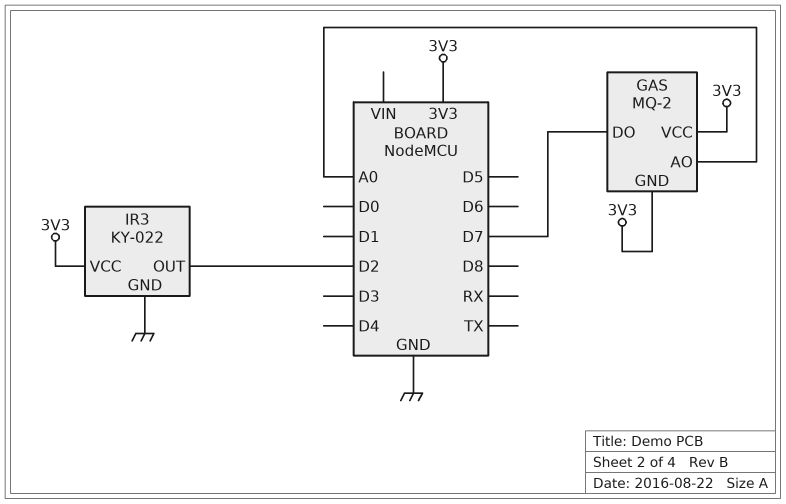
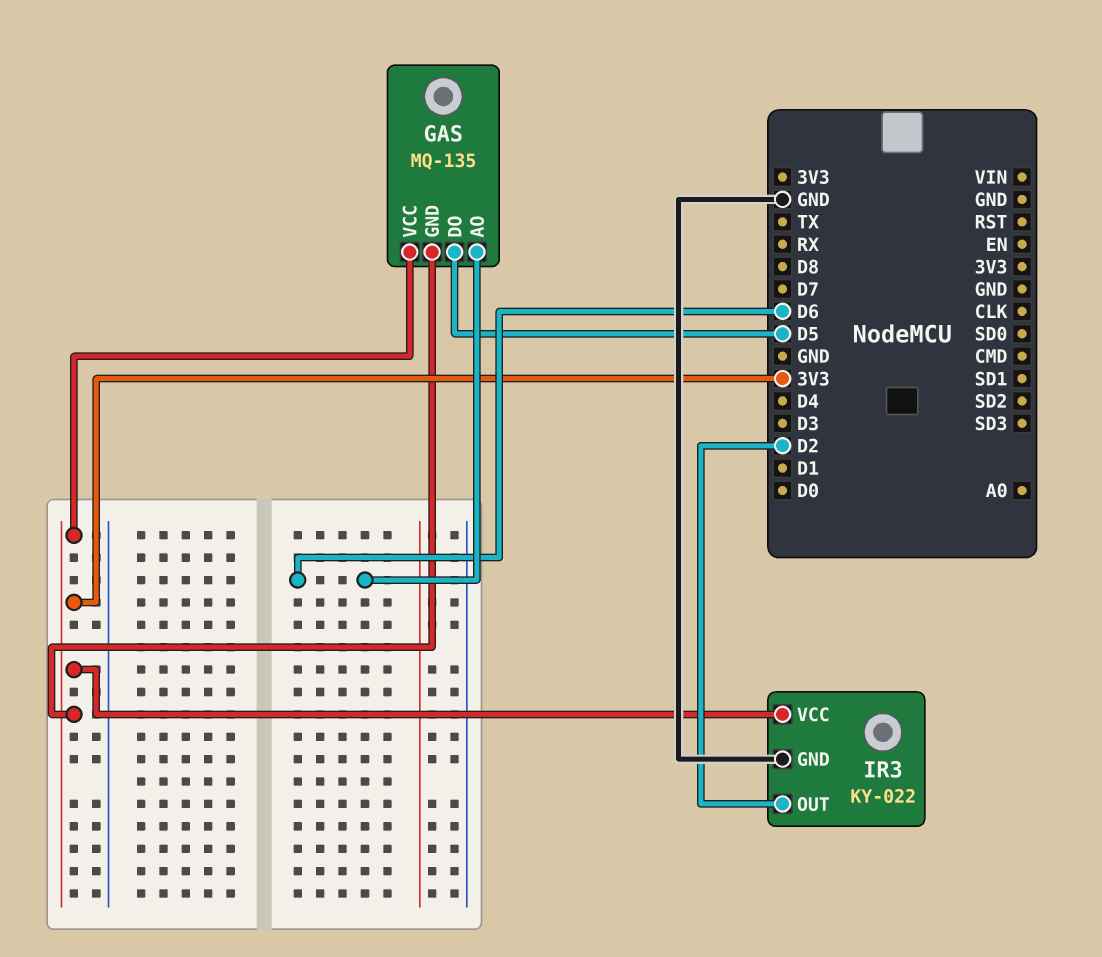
GAS: MQ-2 -> MQ-135
GAS pin AO: A0 -> D6
GAS pin DO: D7 -> D5

